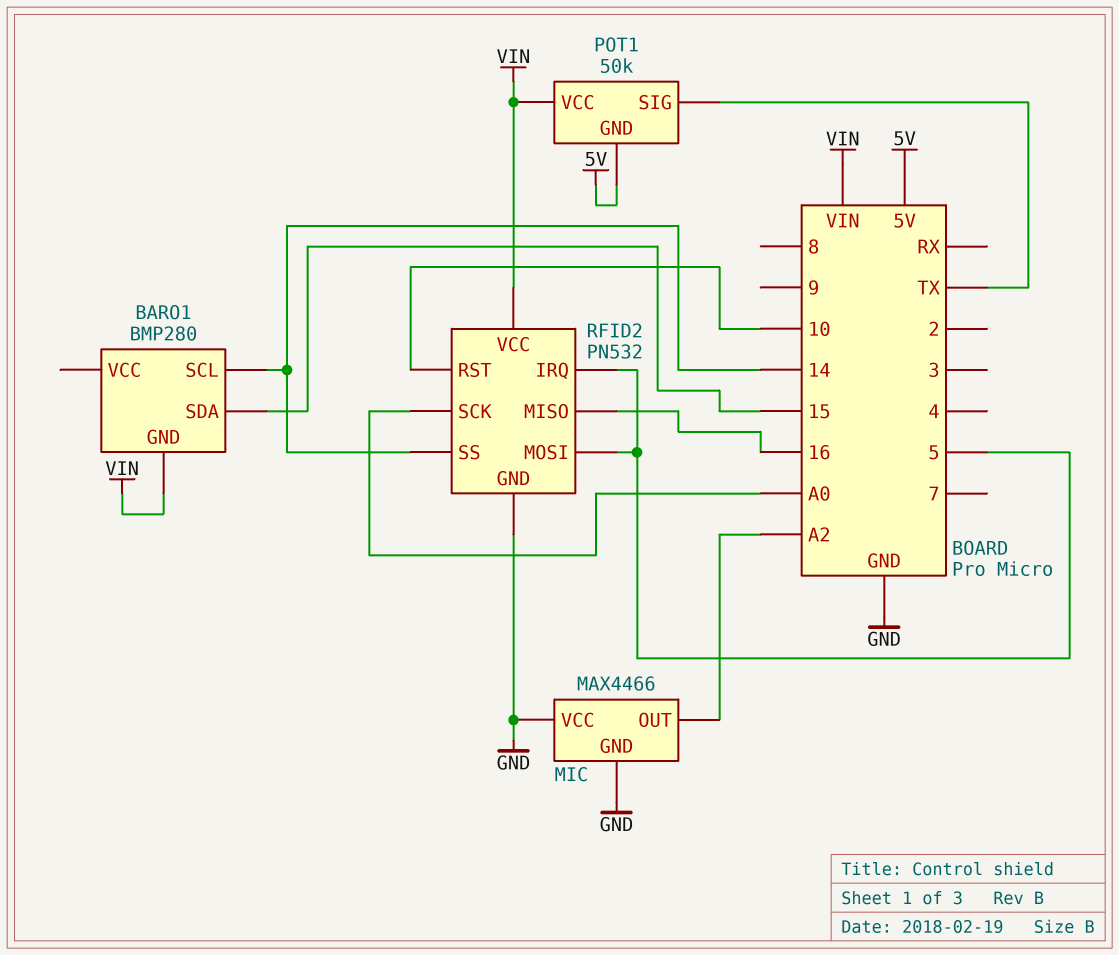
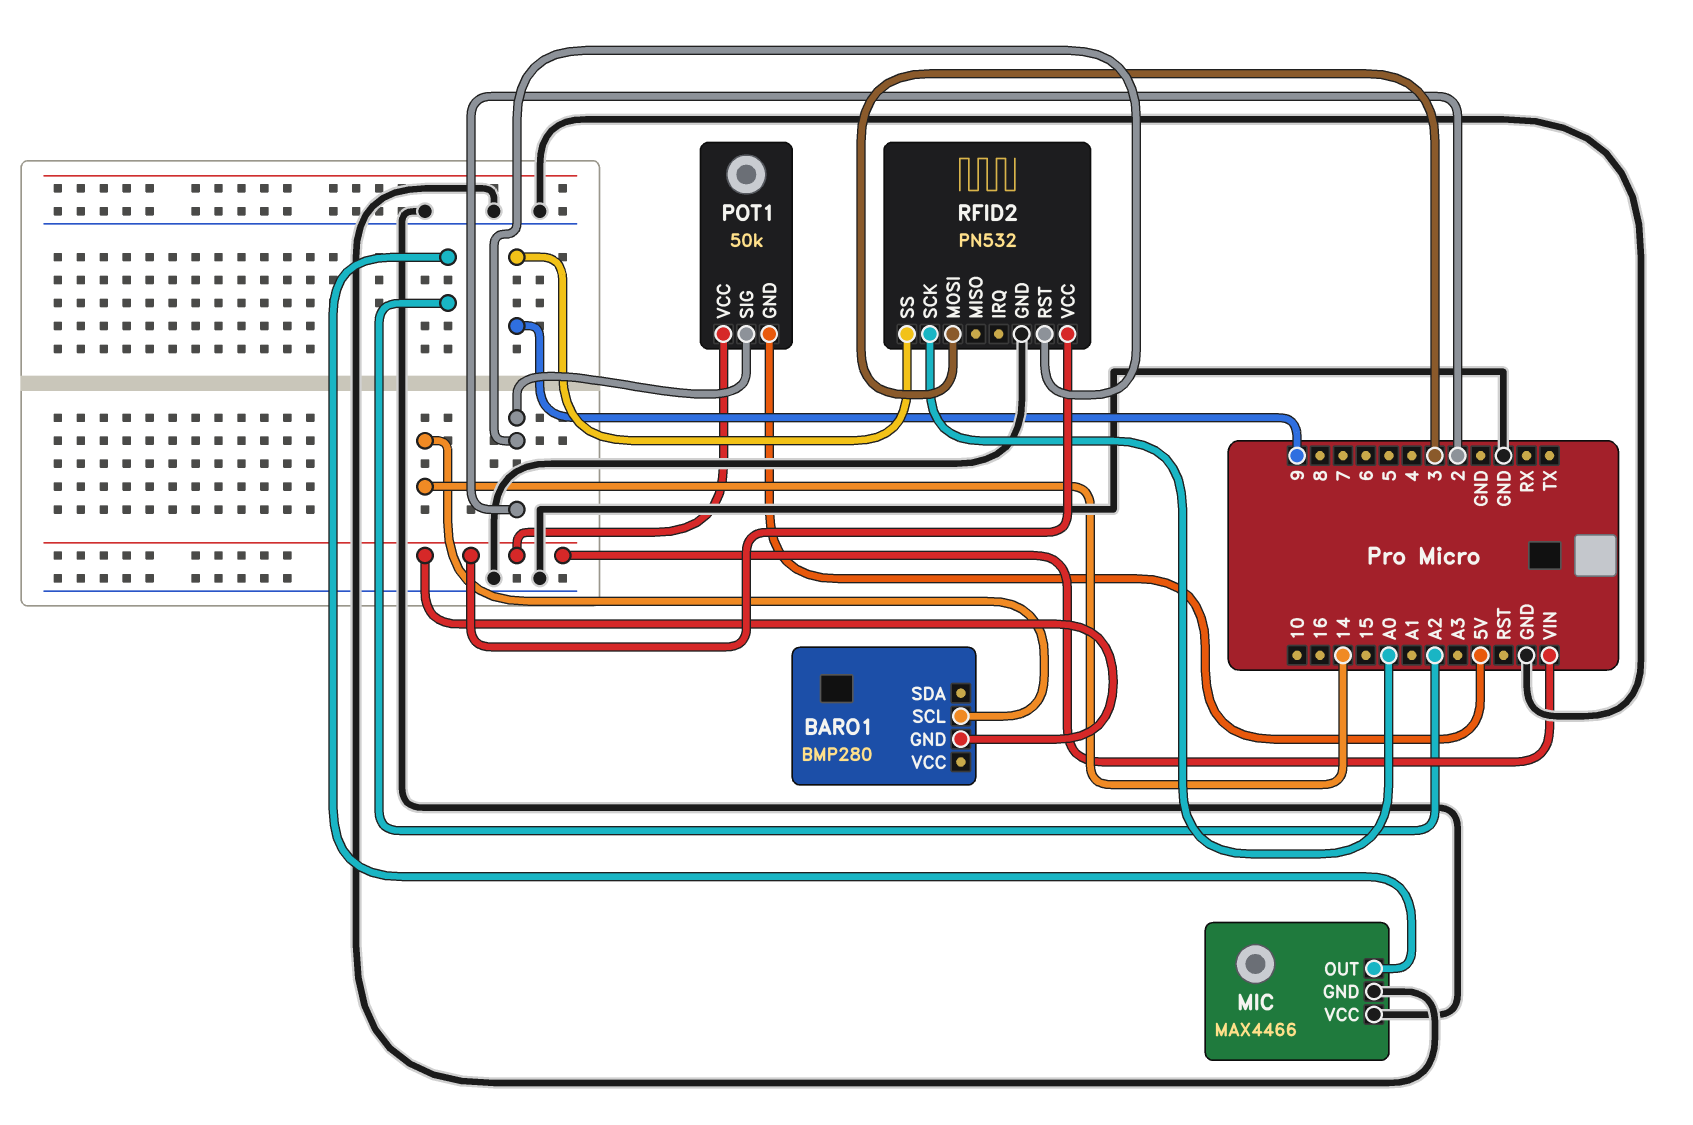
BARO1 pin SDA: 15 -> none
POT1 pin SIG: TX -> 2
RFID2 pin IRQ: 5 -> none
RFID2 pin MISO: 16 -> none
RFID2 pin MOSI: 5 -> 3
RFID2 pin RST: 10 -> 2
RFID2 pin SS: 14 -> 9

